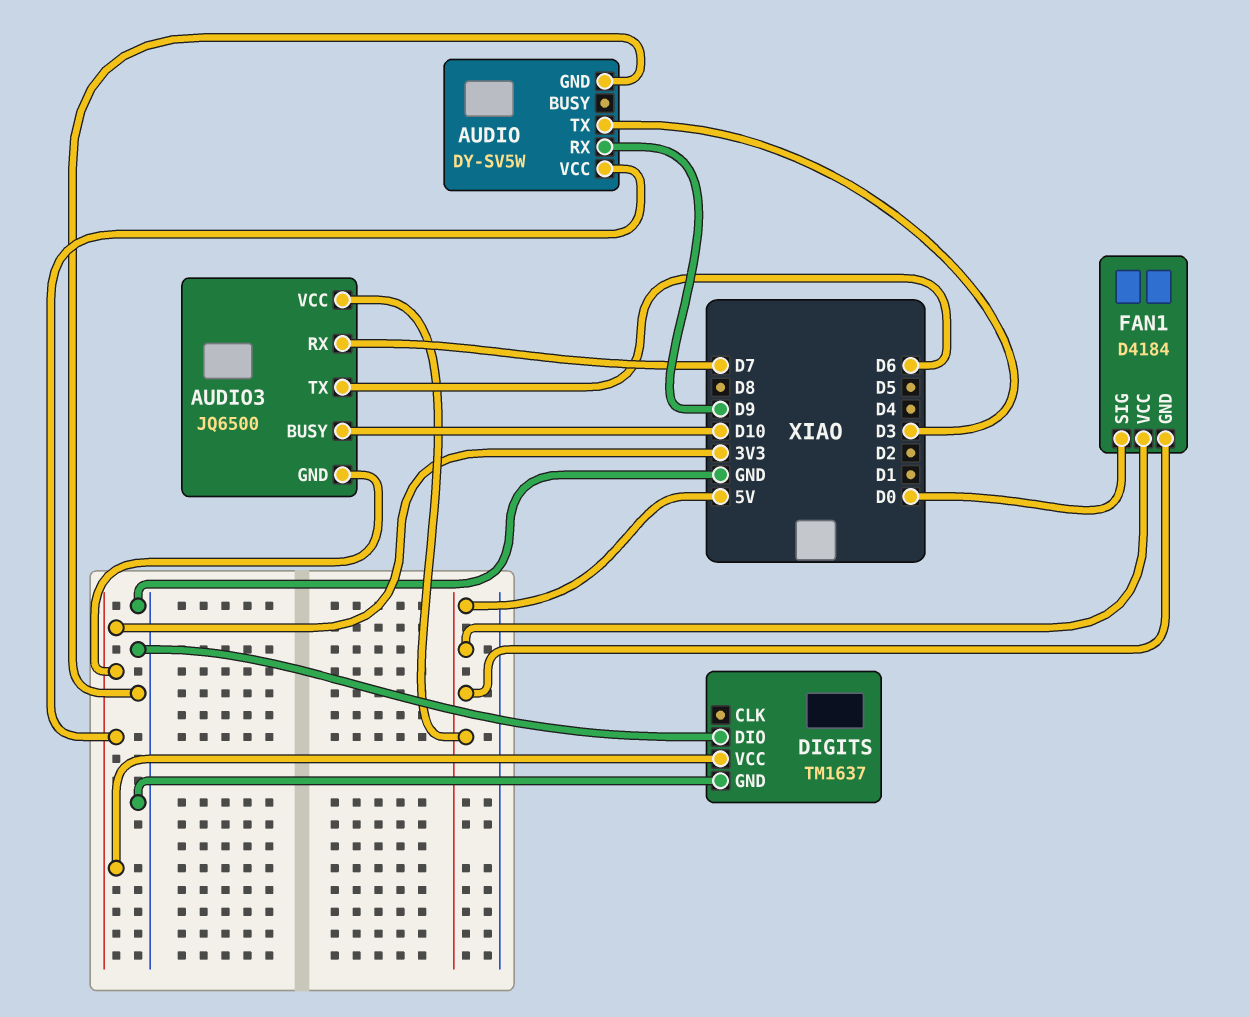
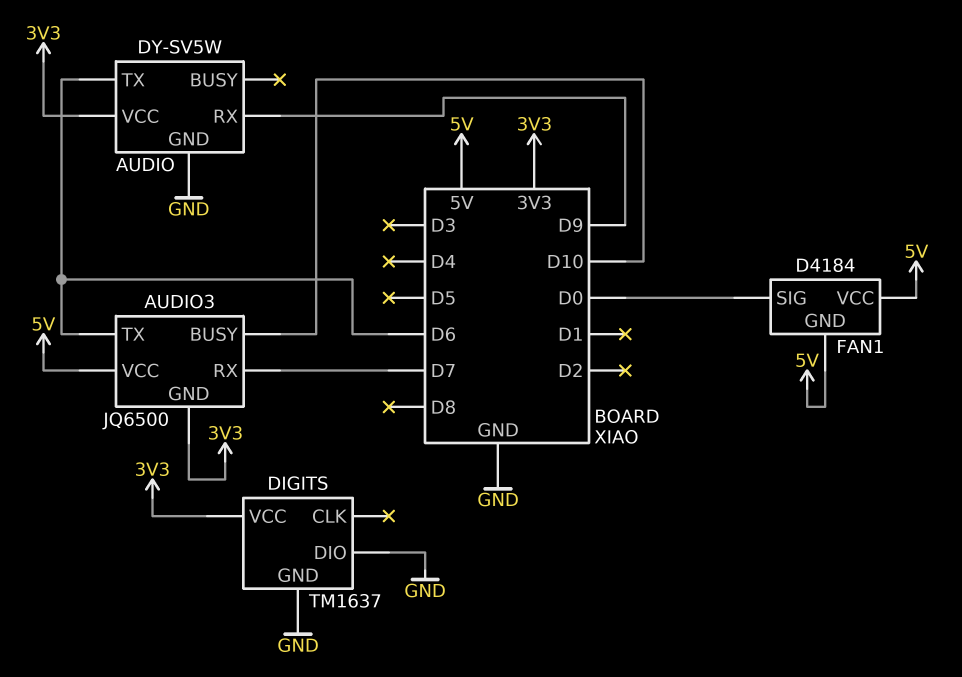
AUDIO pin TX: D3 -> D6

